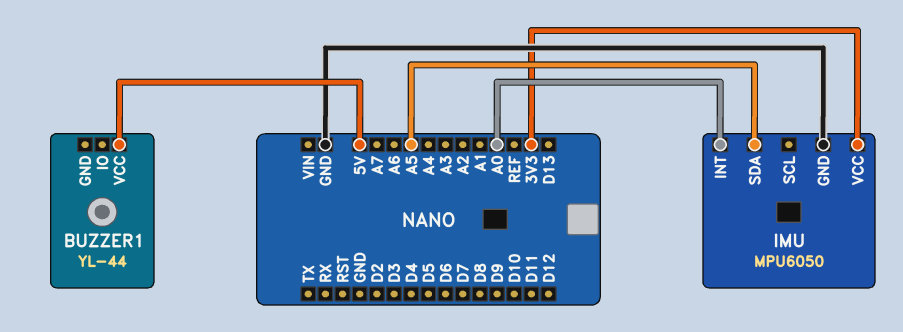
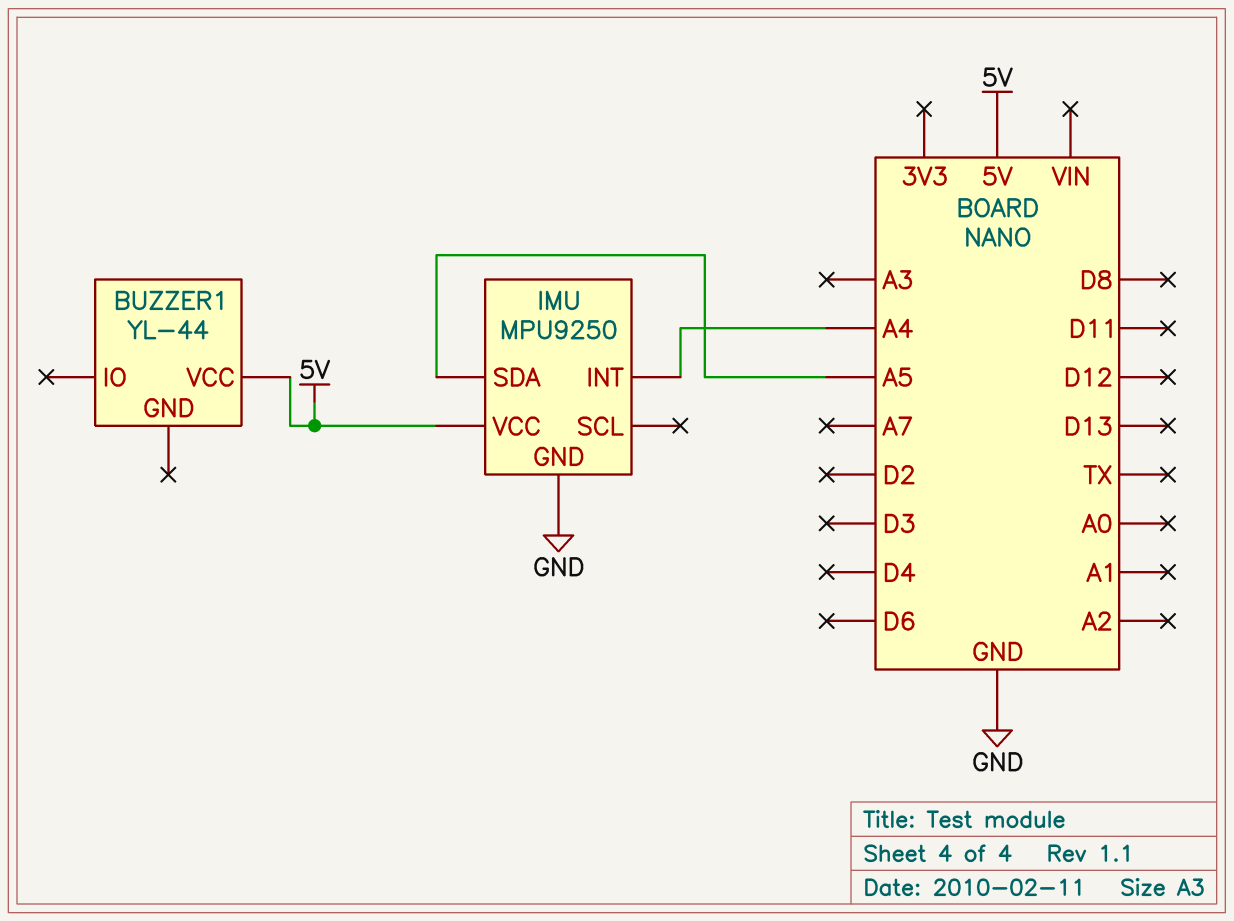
IMU: MPU6050 -> MPU9250
IMU pin INT: A0 -> A4
IMU pin VCC: 3V3 -> 5V

